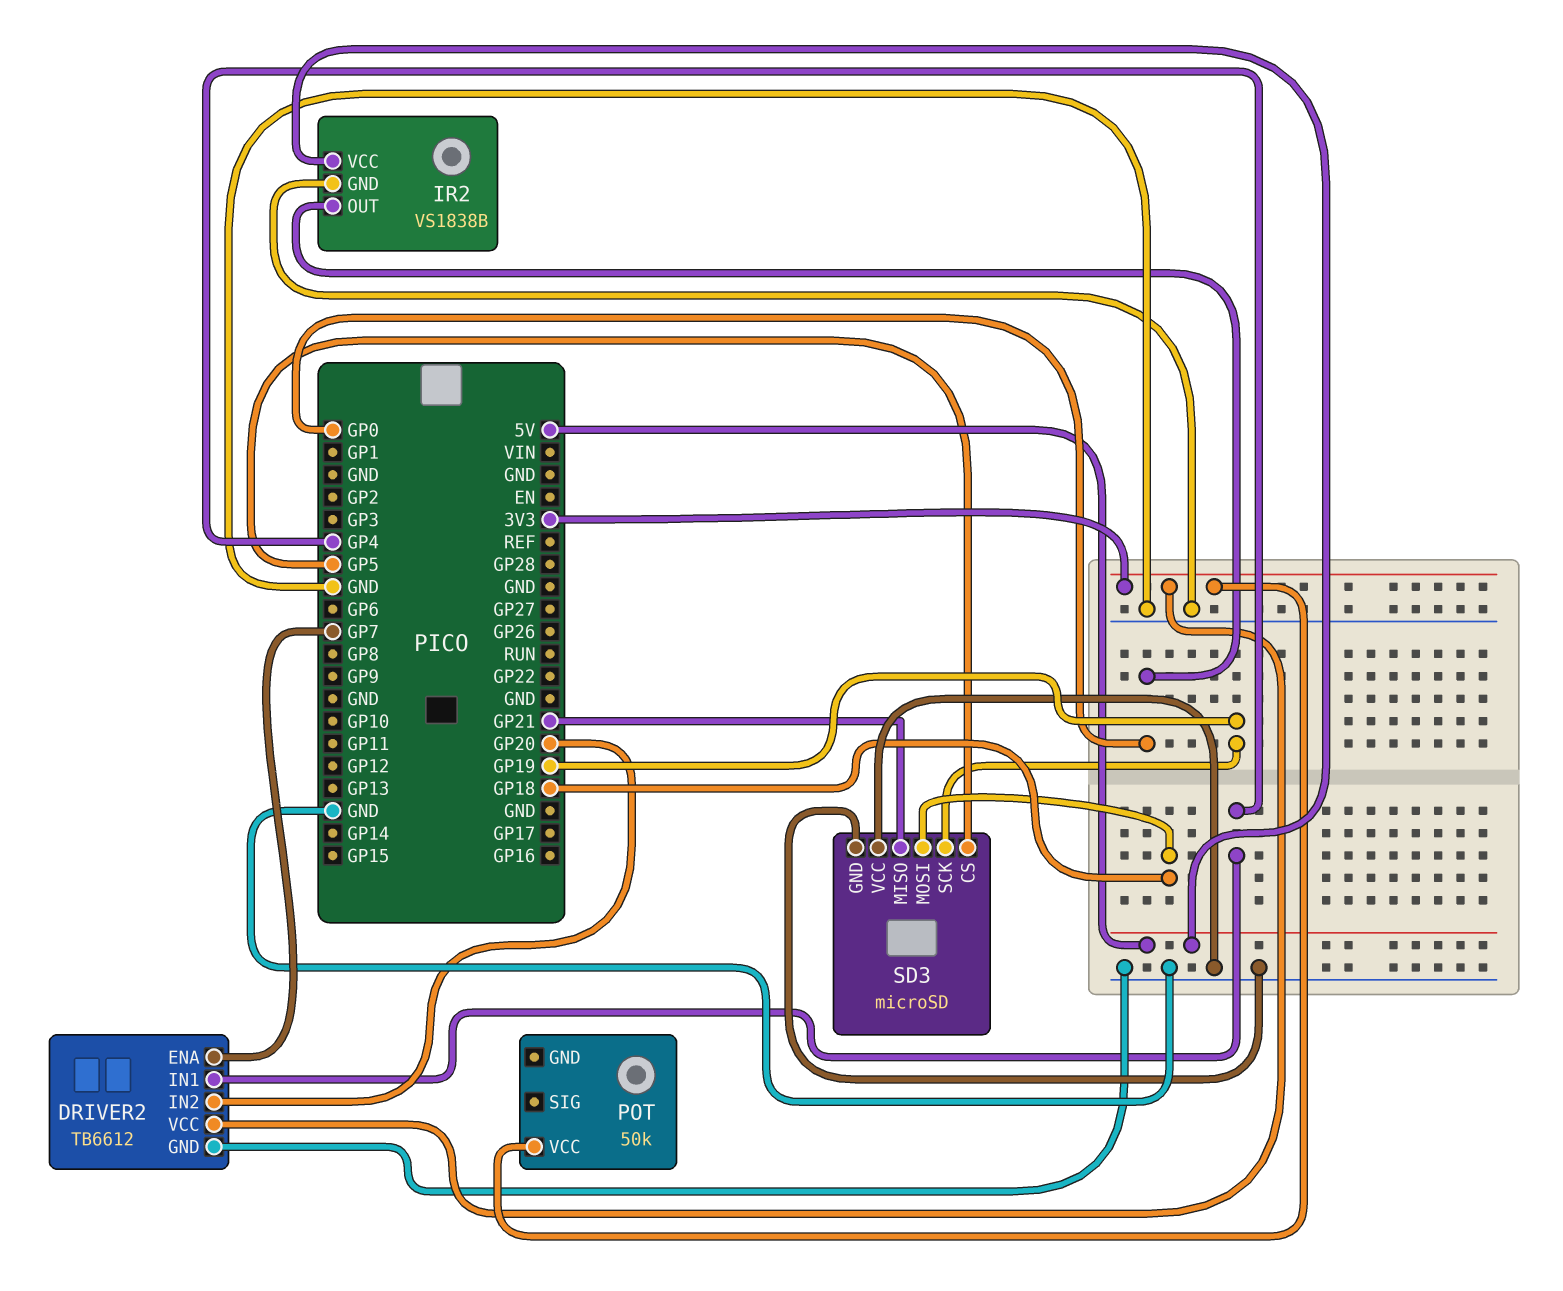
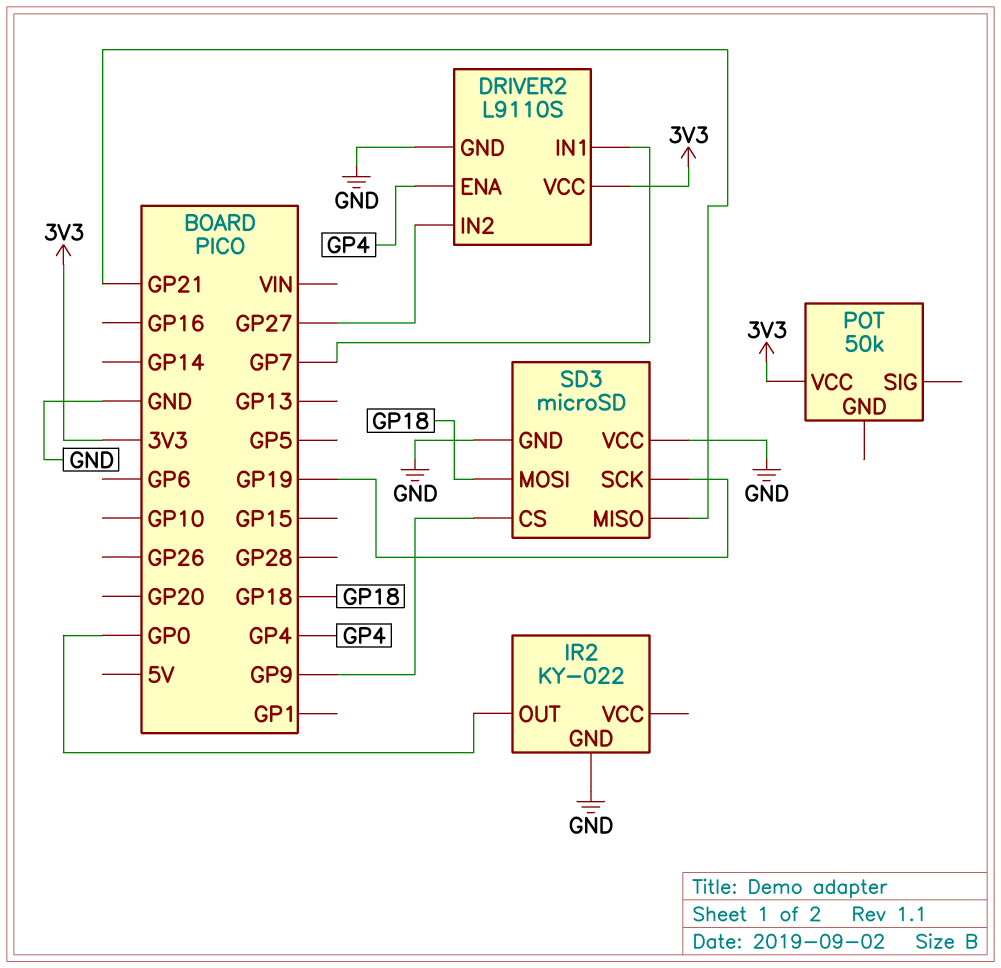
DRIVER2: TB6612 -> L9110S
DRIVER2 pin ENA: GP7 -> GP4
DRIVER2 pin IN1: GP4 -> GP7
DRIVER2 pin IN2: GP20 -> GP27
IR2: VS1838B -> KY-022
IR2 pin VCC: 5V -> none
SD3 pin CS: GP5 -> GP9

